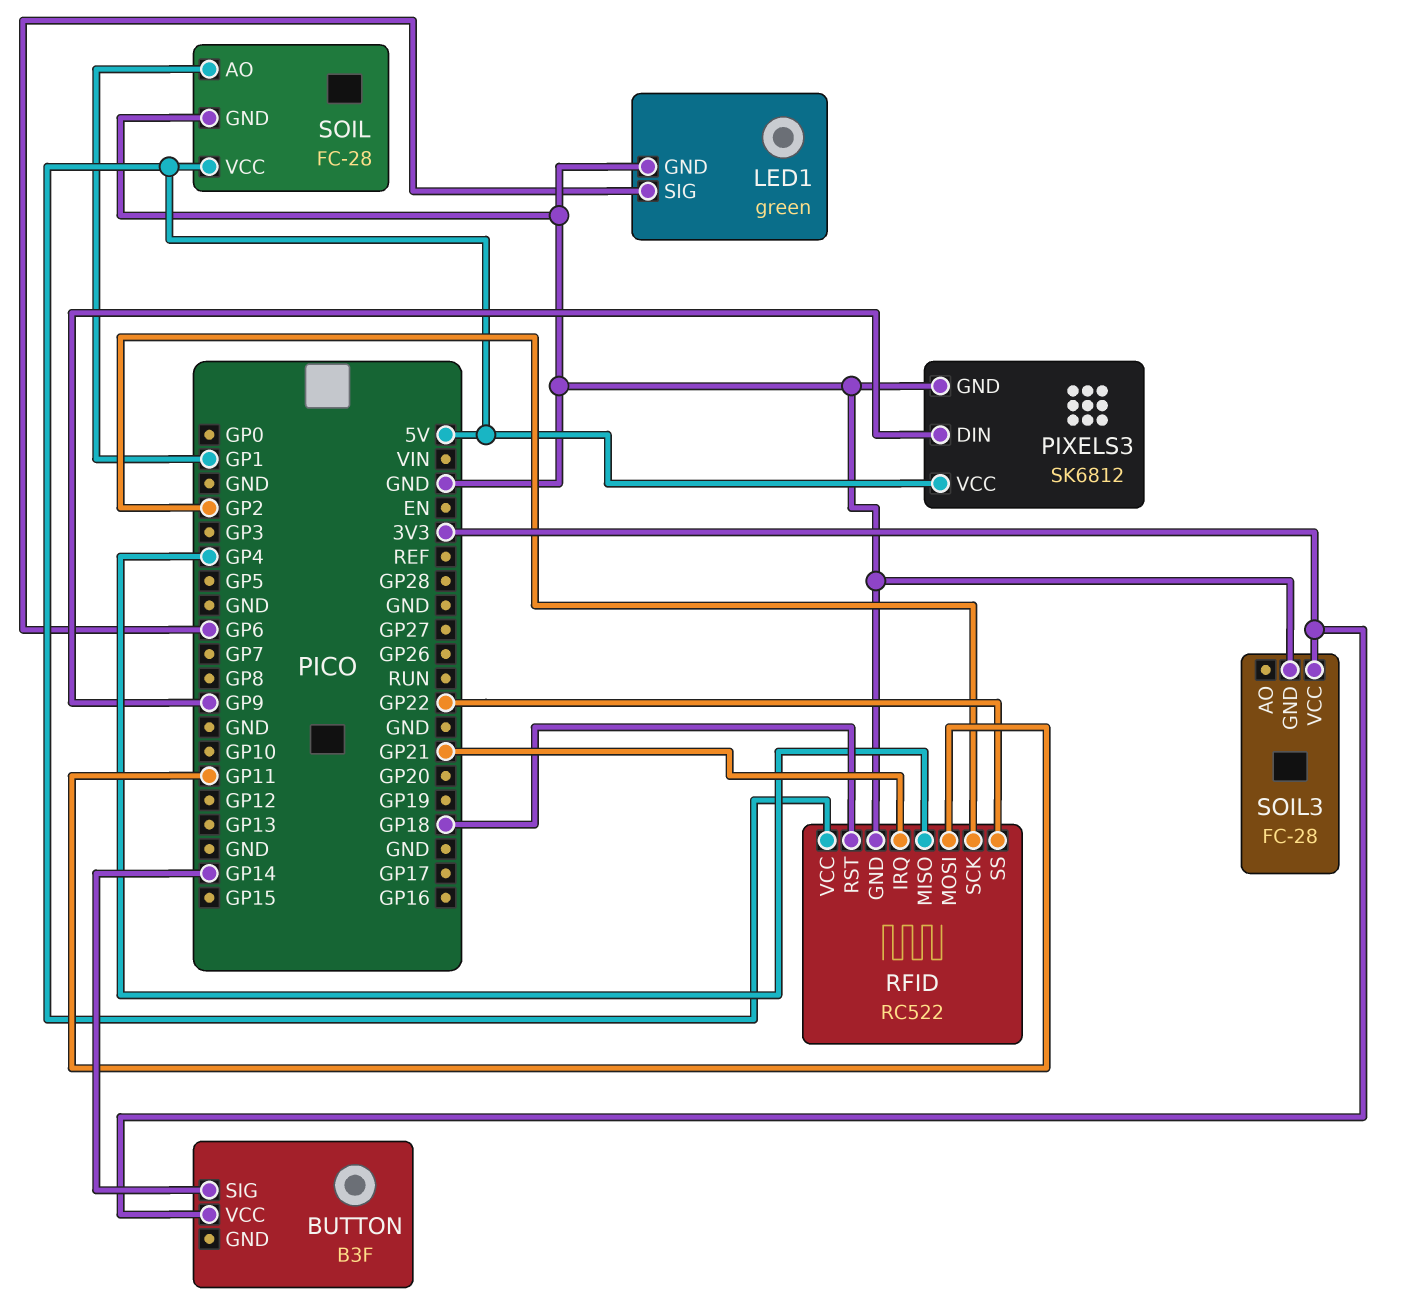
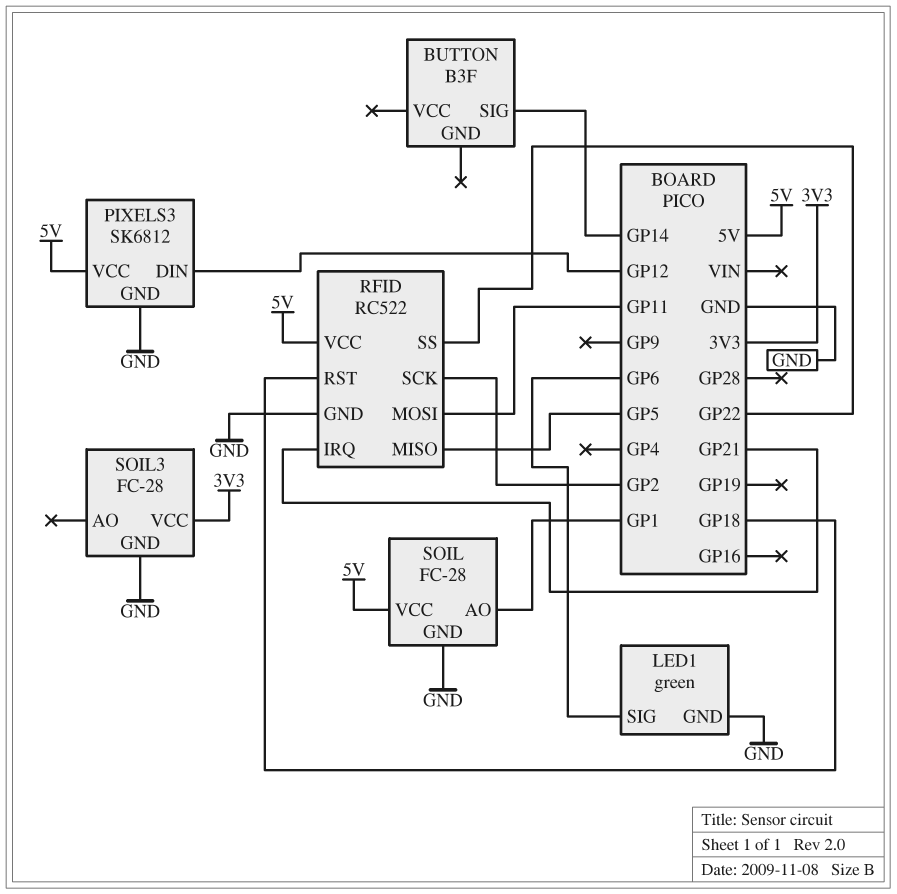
BUTTON pin VCC: 3V3 -> none
PIXELS3 pin DIN: GP9 -> GP12
RFID pin MISO: GP4 -> GP5

